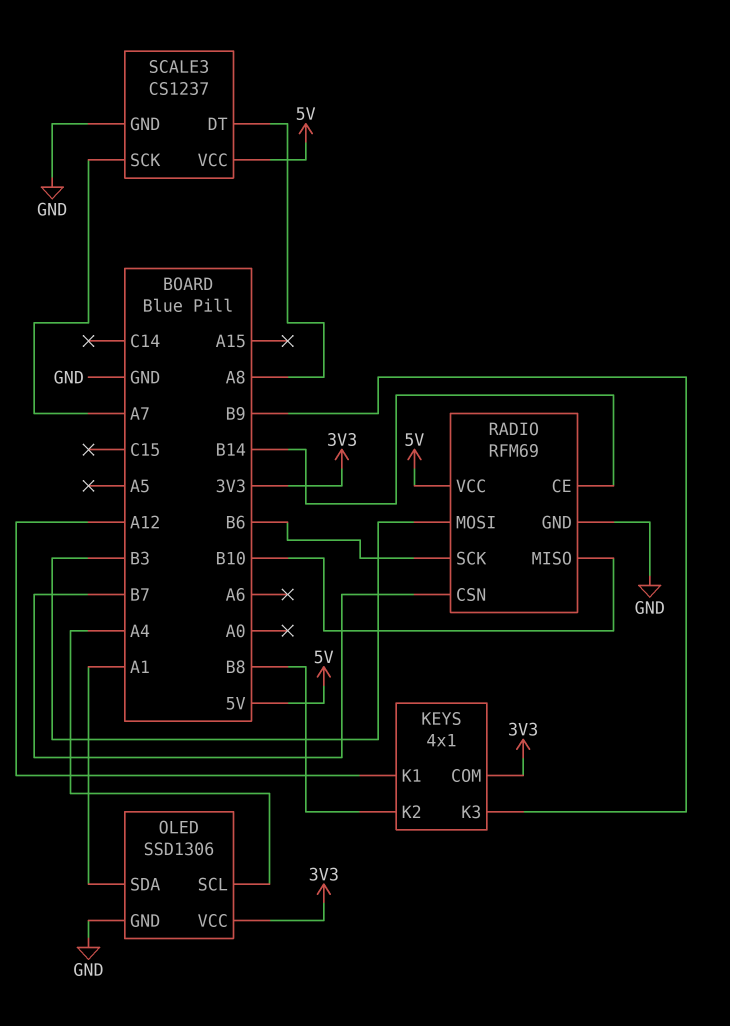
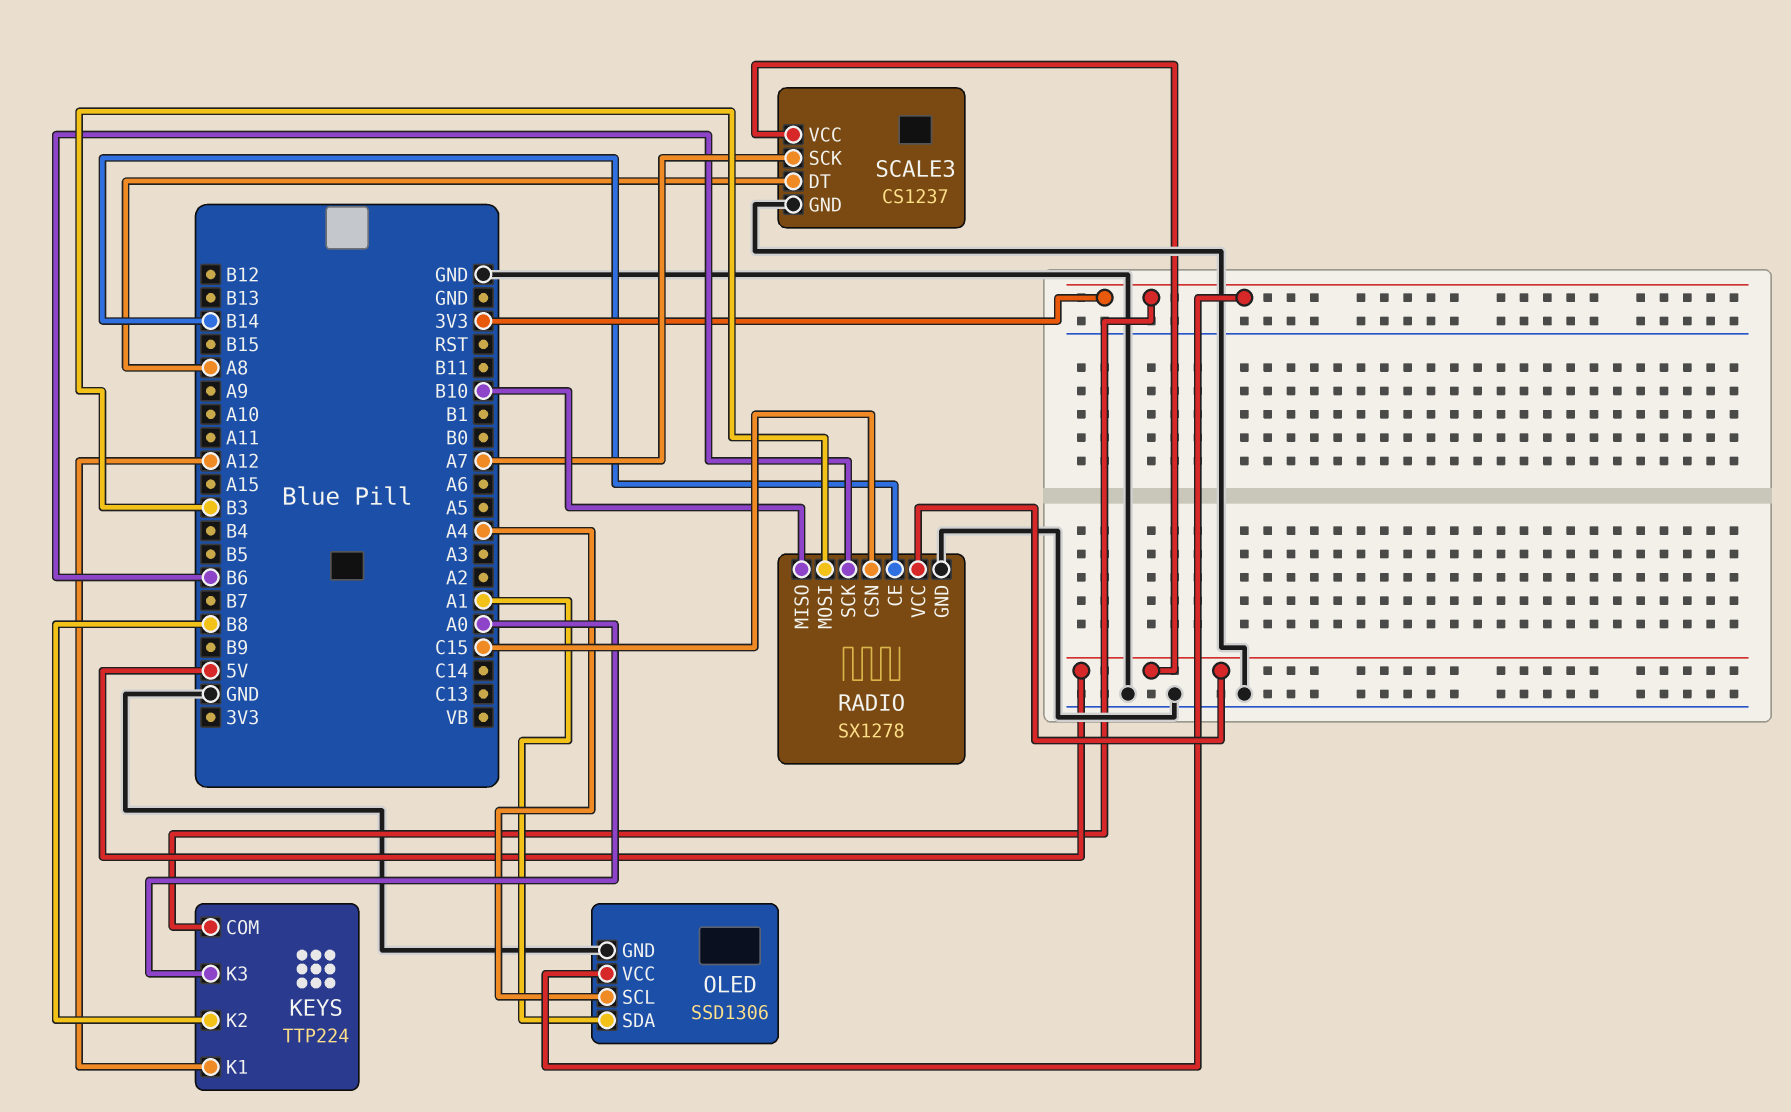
KEYS: 4x1 -> TTP224
KEYS pin K3: B9 -> A0
RADIO: RFM69 -> SX1278
RADIO pin CSN: B7 -> C15

